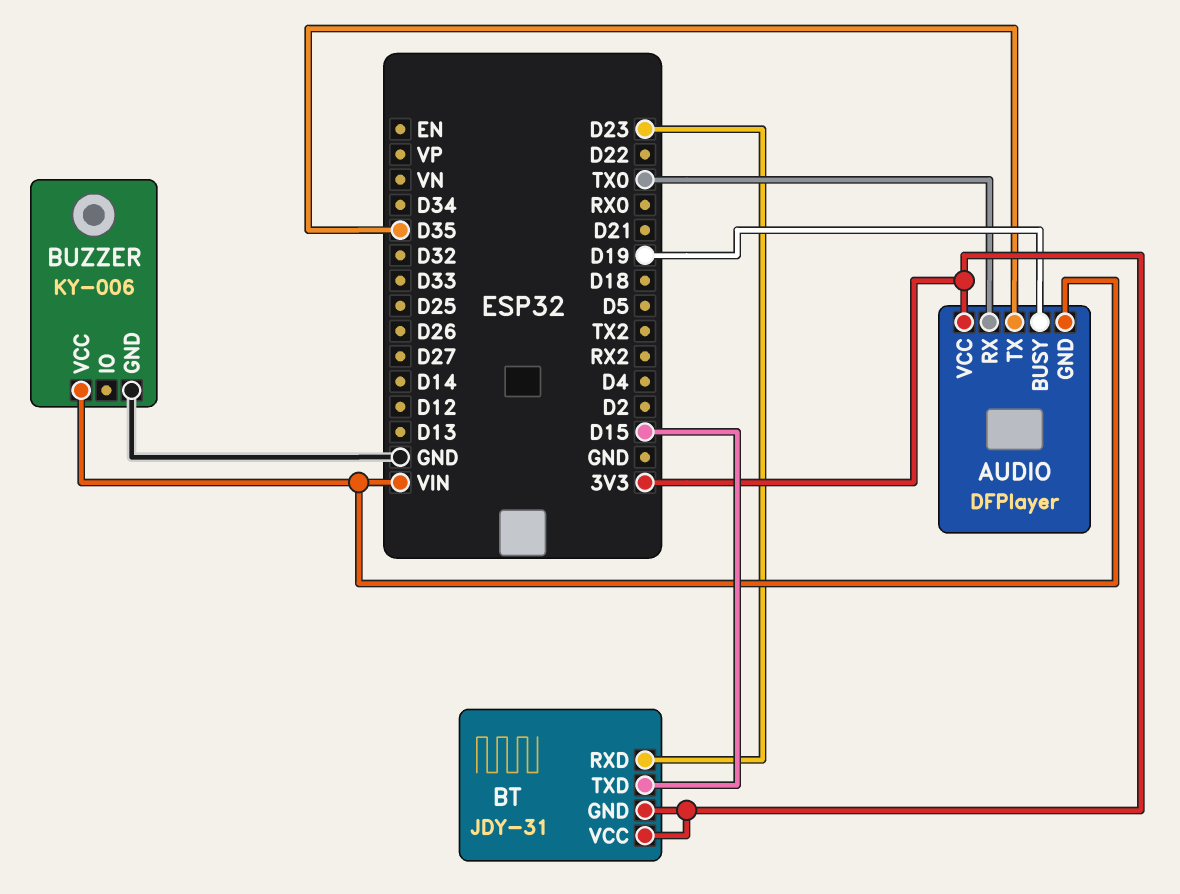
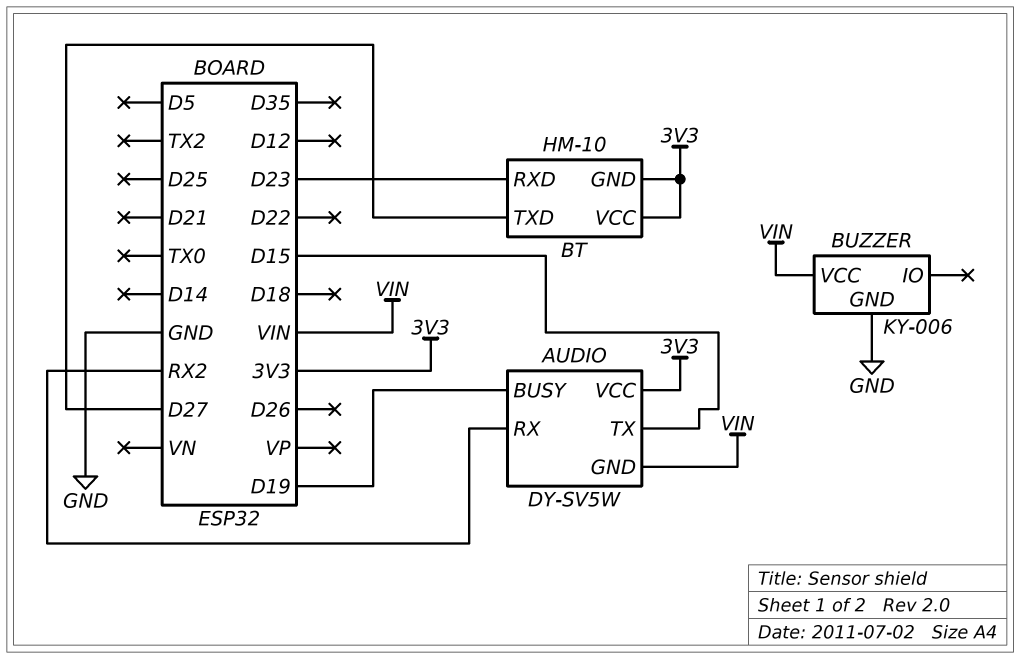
AUDIO: DFPlayer -> DY-SV5W
AUDIO pin RX: TX0 -> RX2
AUDIO pin TX: D35 -> D15
BT: JDY-31 -> HM-10
BT pin TXD: D15 -> D27

